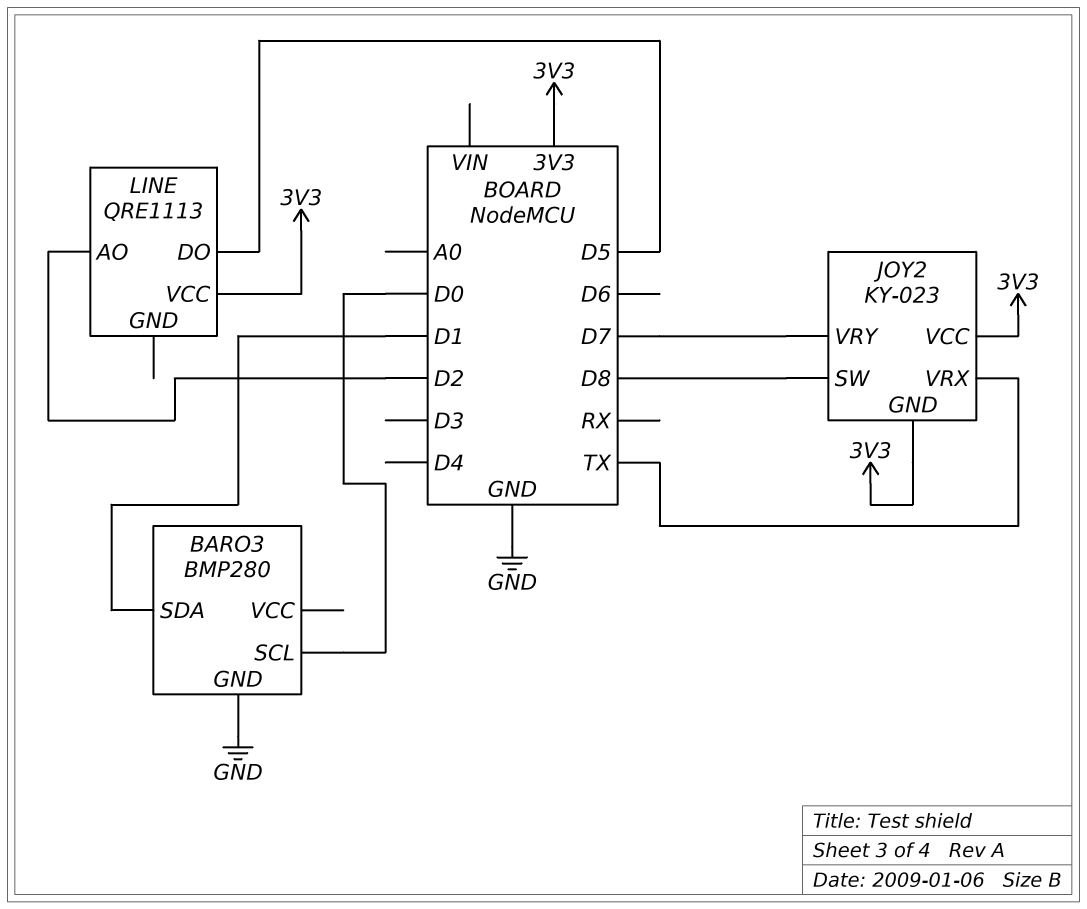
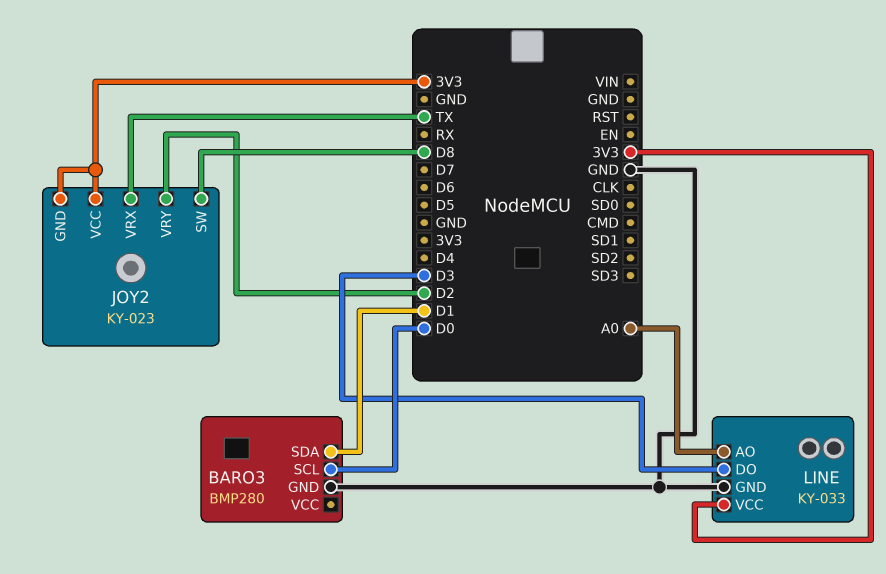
JOY2 pin VRY: D7 -> D2
LINE: QRE1113 -> KY-033
LINE pin AO: D2 -> A0
LINE pin DO: D5 -> D3
LINE pin GND: none -> GND

